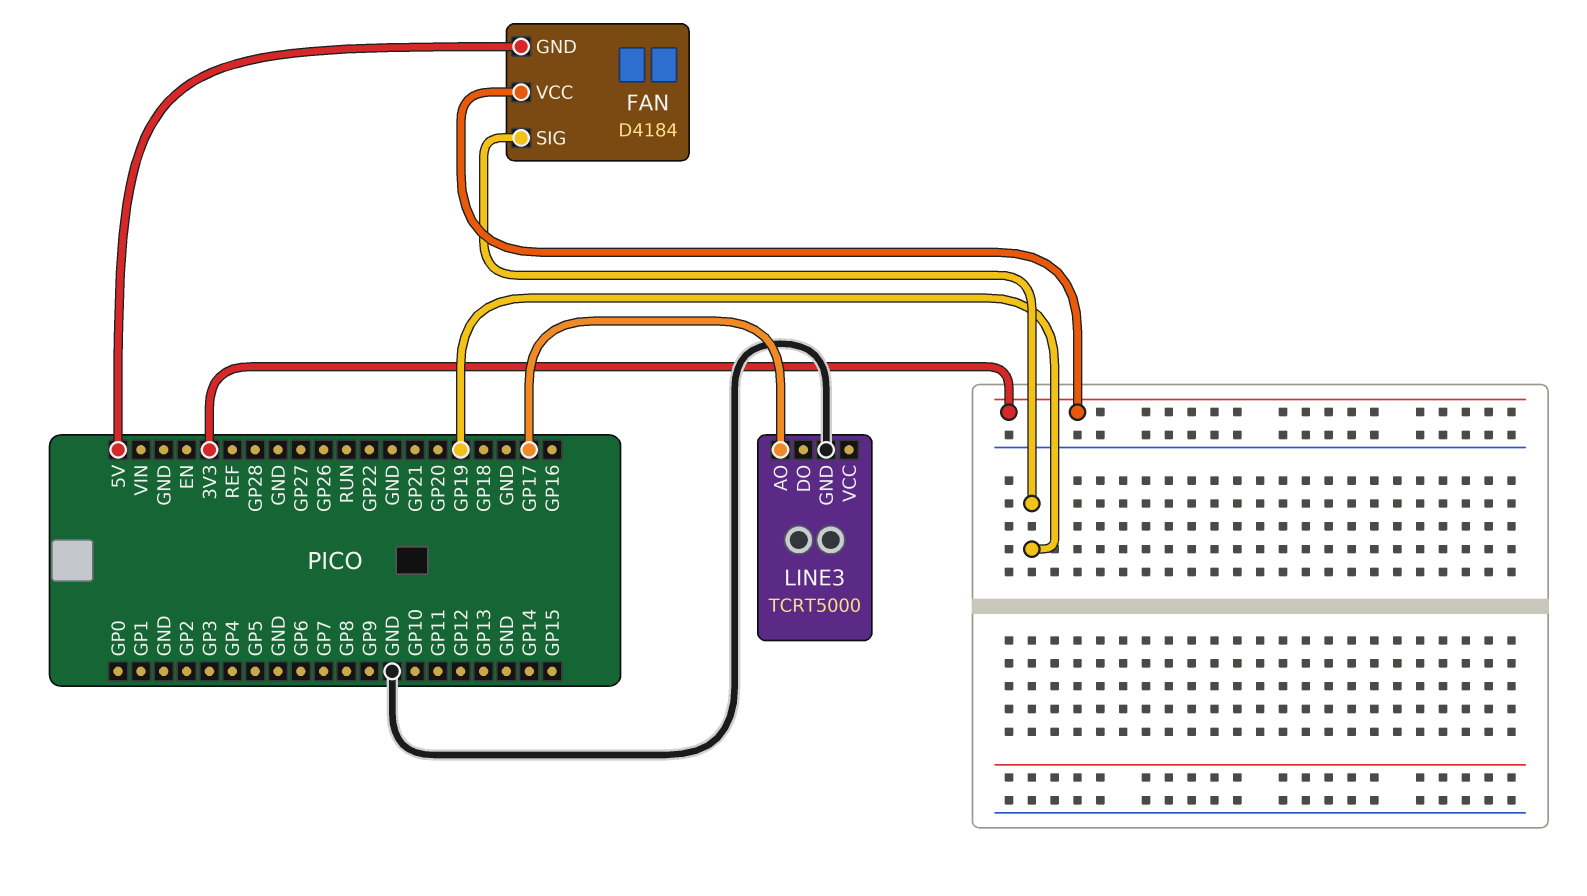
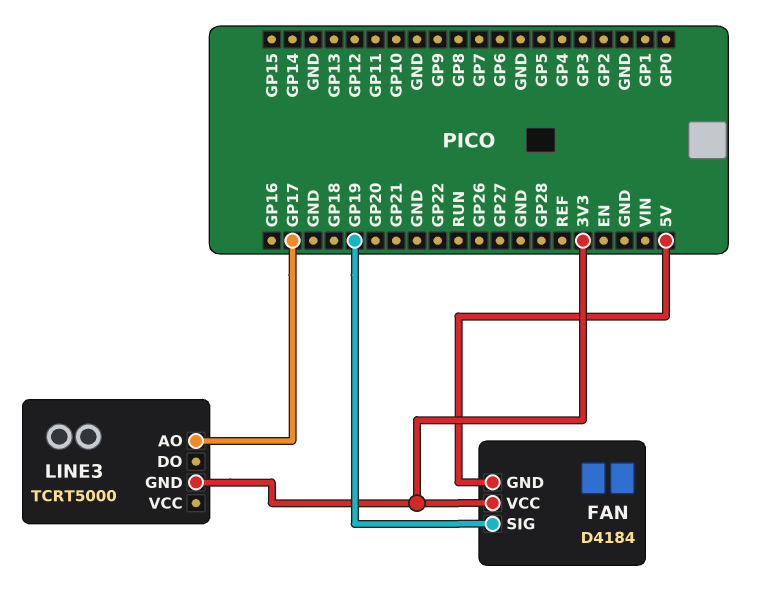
LINE3 pin GND: GND -> 3V3

